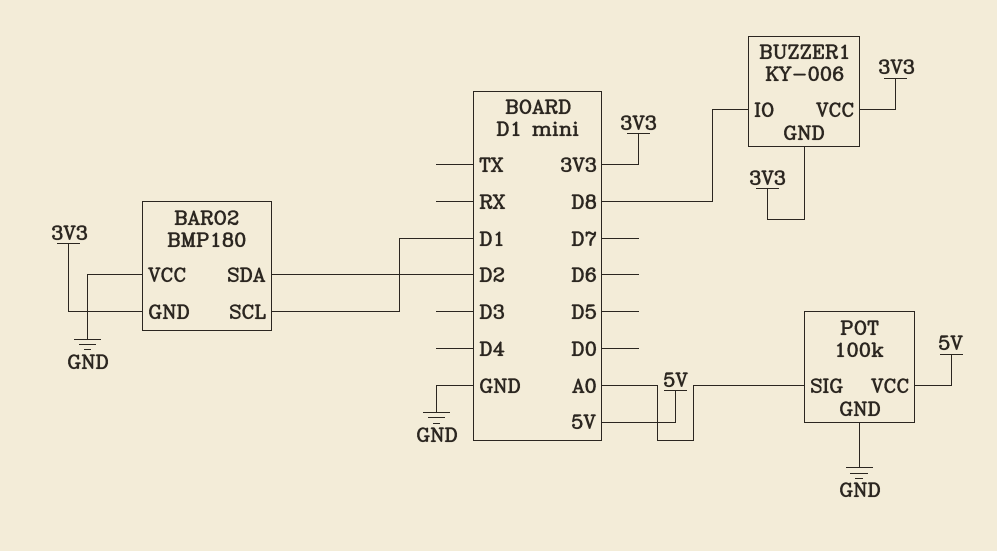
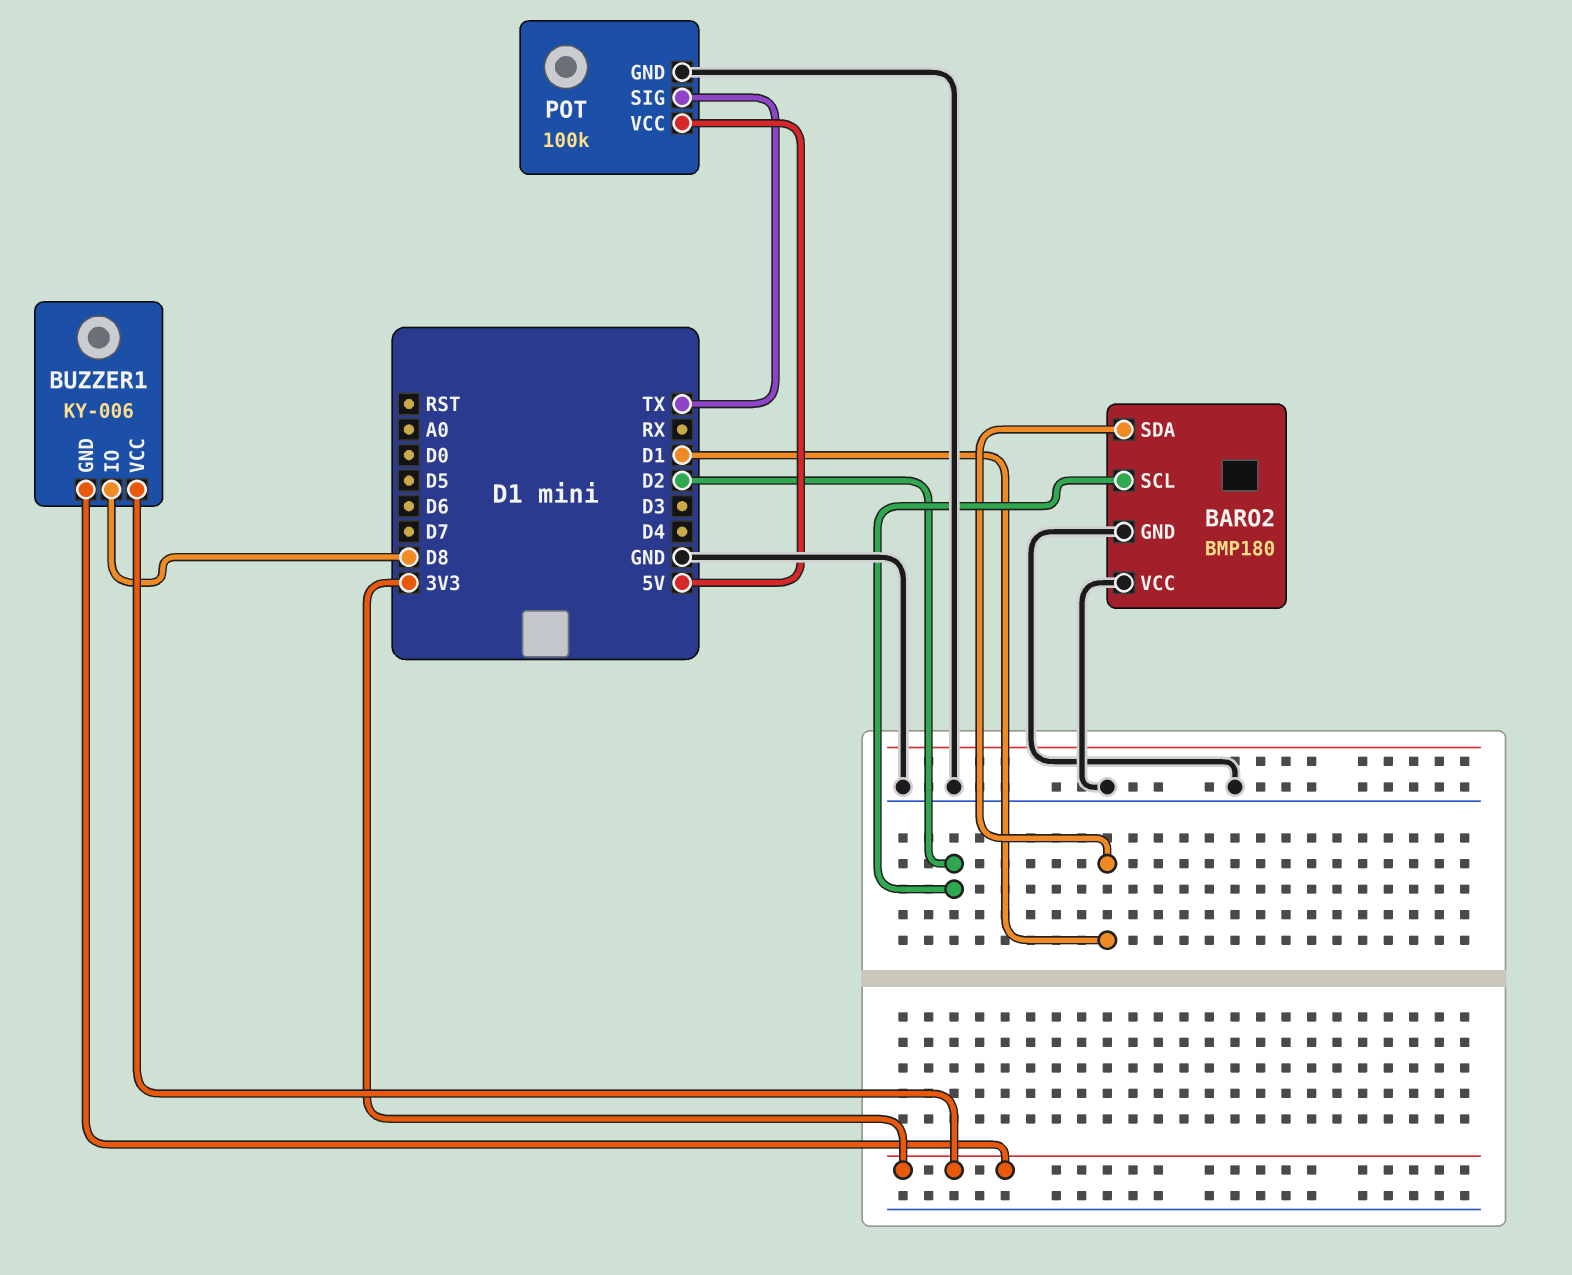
BARO2 pin GND: 3V3 -> GND
BARO2 pin SCL: D1 -> D2
BARO2 pin SDA: D2 -> D1
POT pin SIG: A0 -> TX

